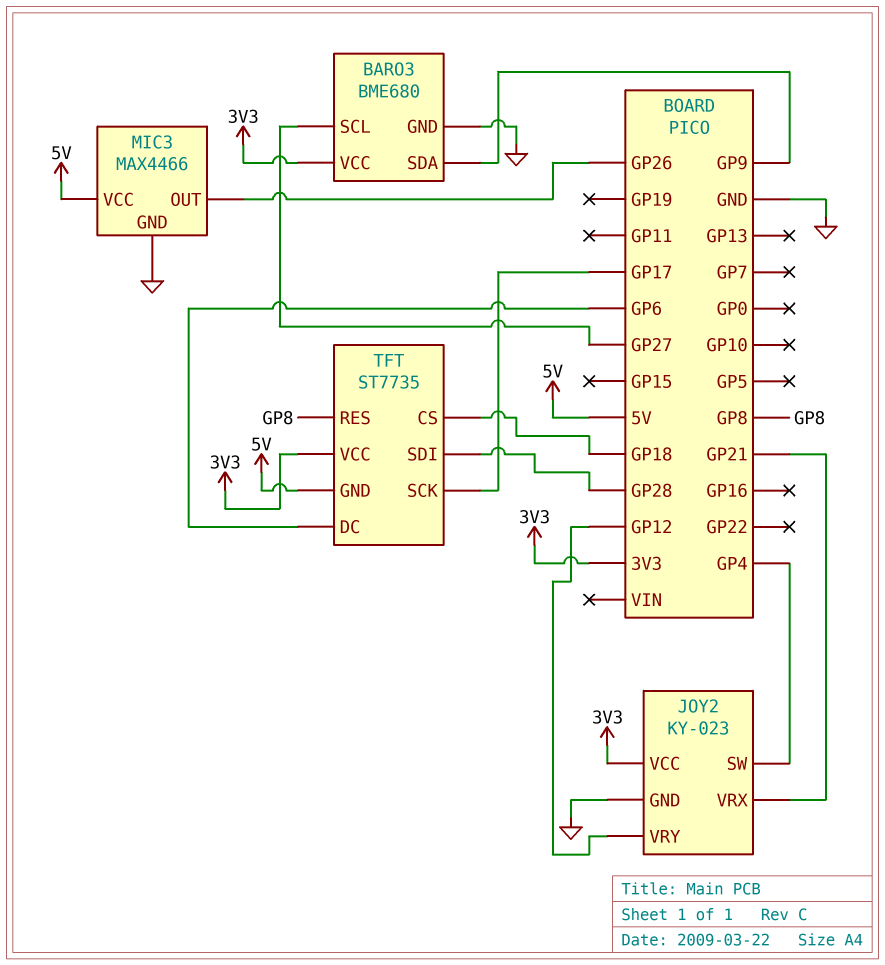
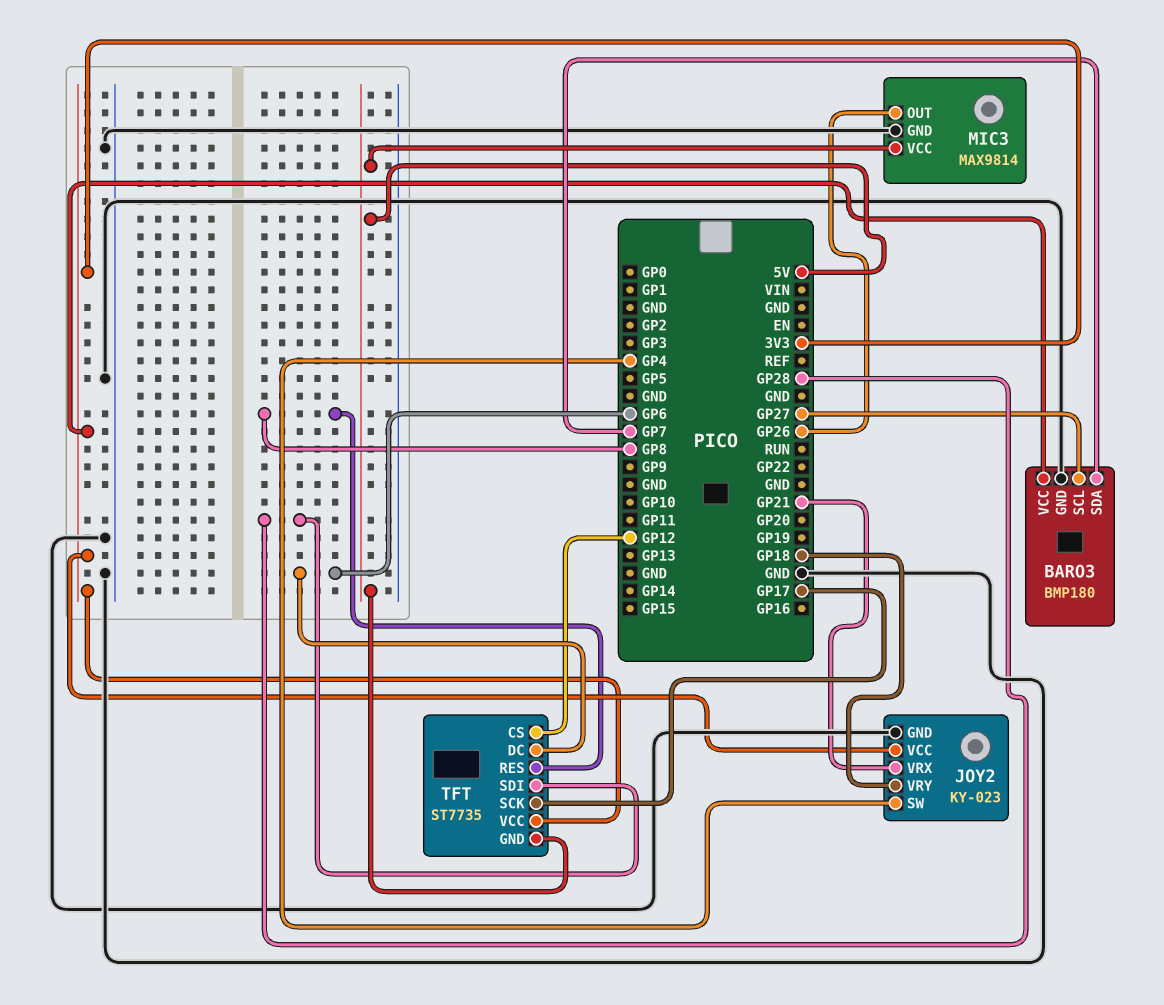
BARO3: BME680 -> BMP180
BARO3 pin SDA: GP9 -> GP7
JOY2 pin VRY: GP12 -> GP18
MIC3: MAX4466 -> MAX9814
TFT pin CS: GP18 -> GP12

